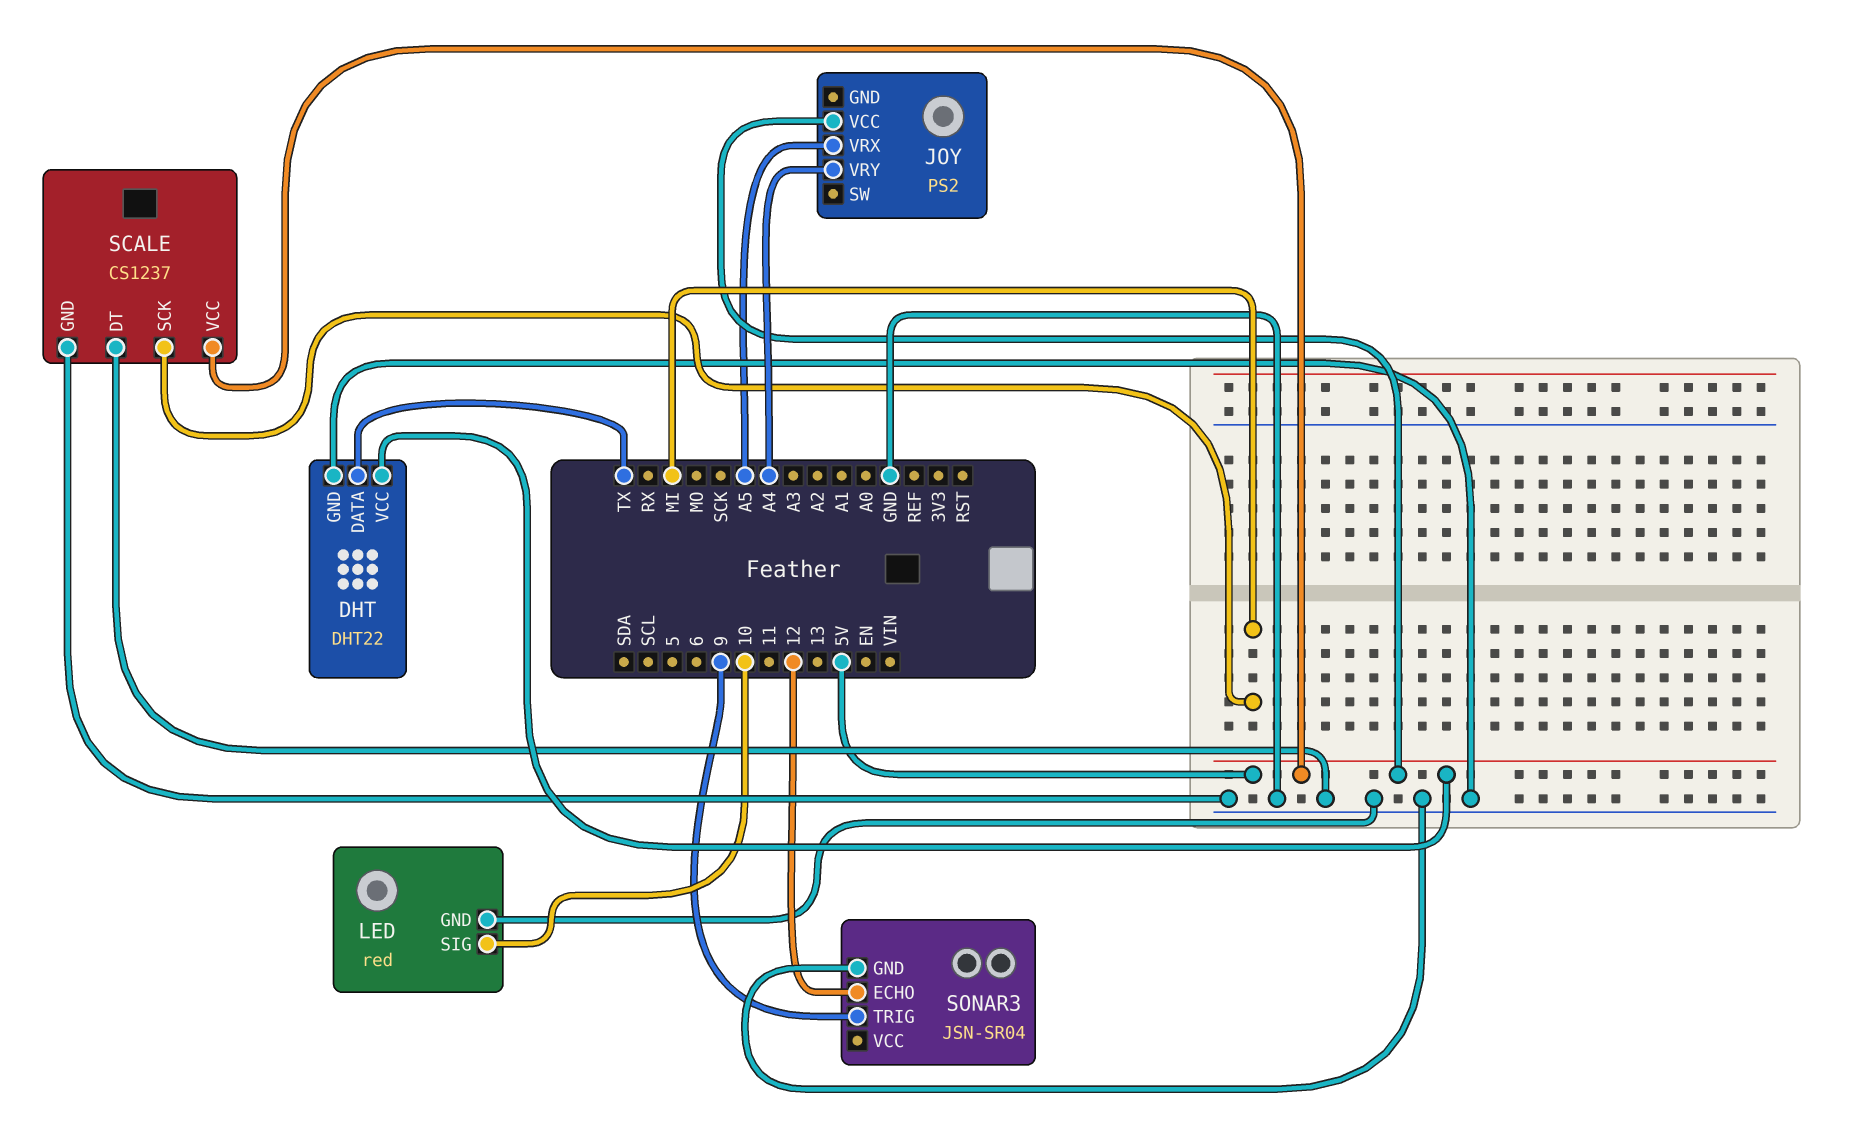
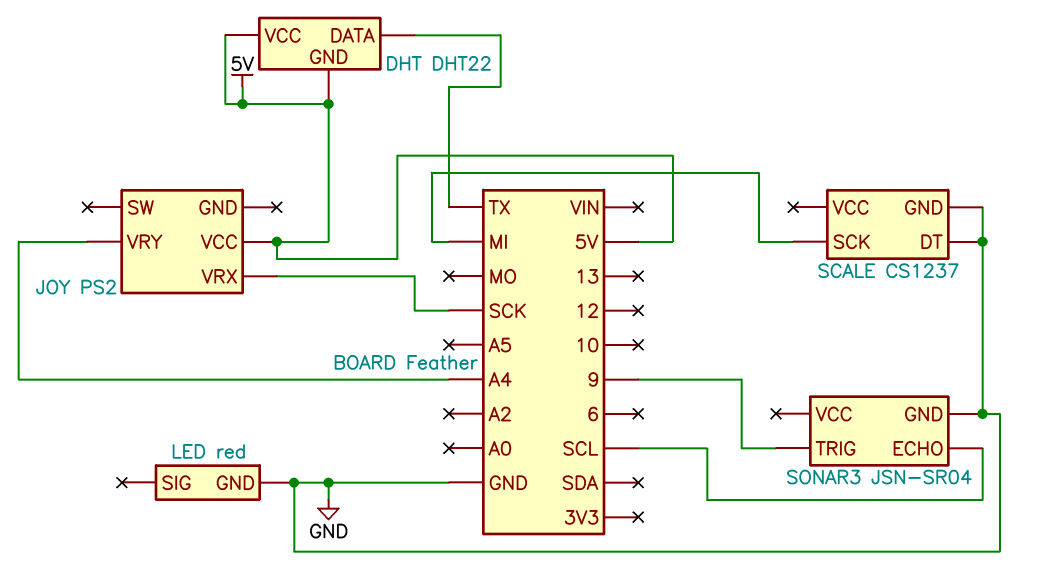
DHT pin GND: GND -> 5V
JOY pin VRX: A5 -> SCK
LED pin SIG: 10 -> none
SCALE pin VCC: 5V -> none
SONAR3 pin ECHO: 12 -> SCL

